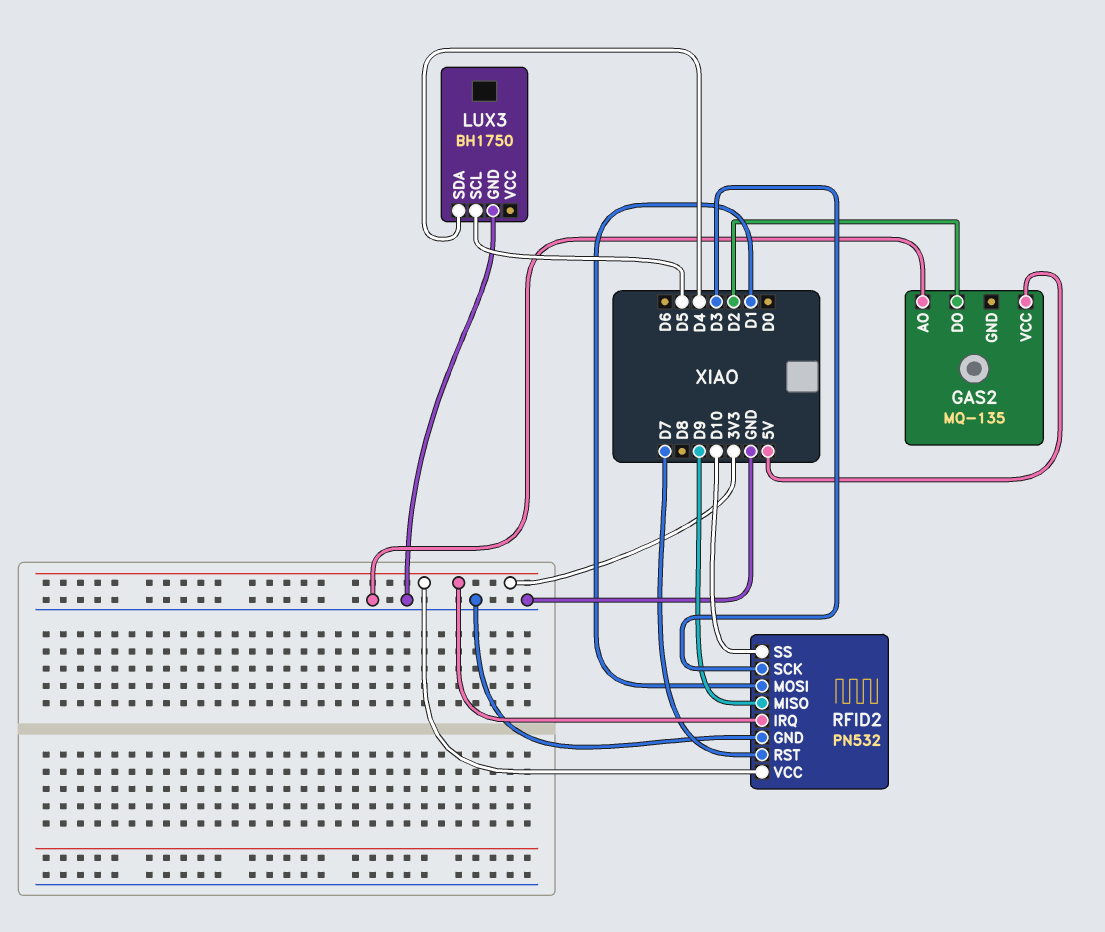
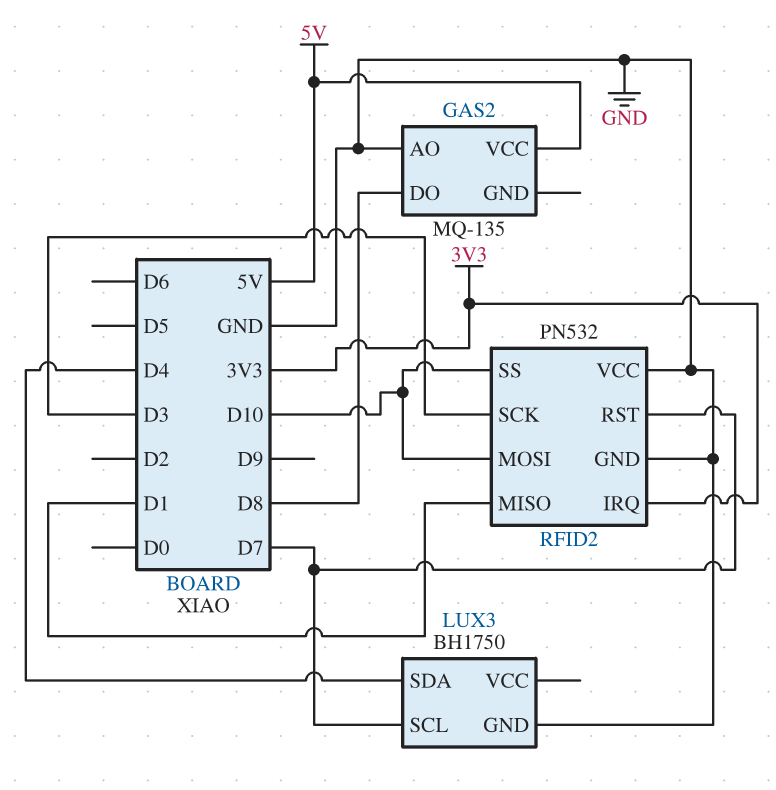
GAS2 pin DO: D2 -> D8
LUX3 pin SCL: D5 -> D7
RFID2 pin MISO: D9 -> D1
RFID2 pin MOSI: D1 -> D10
RFID2 pin VCC: 3V3 -> GND

